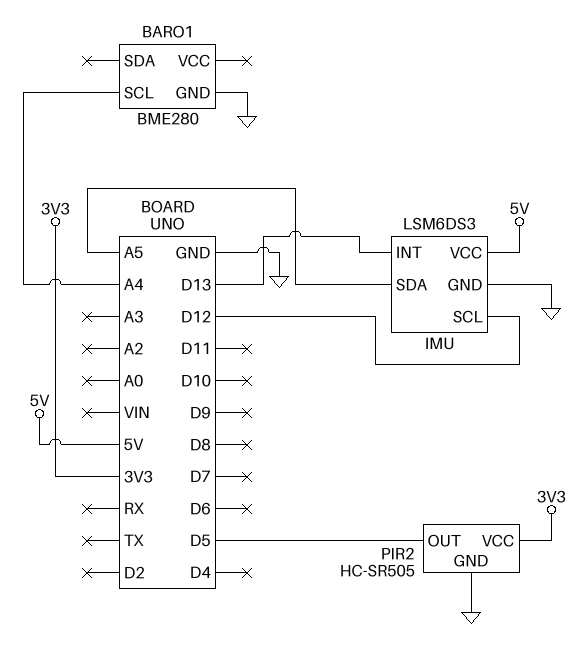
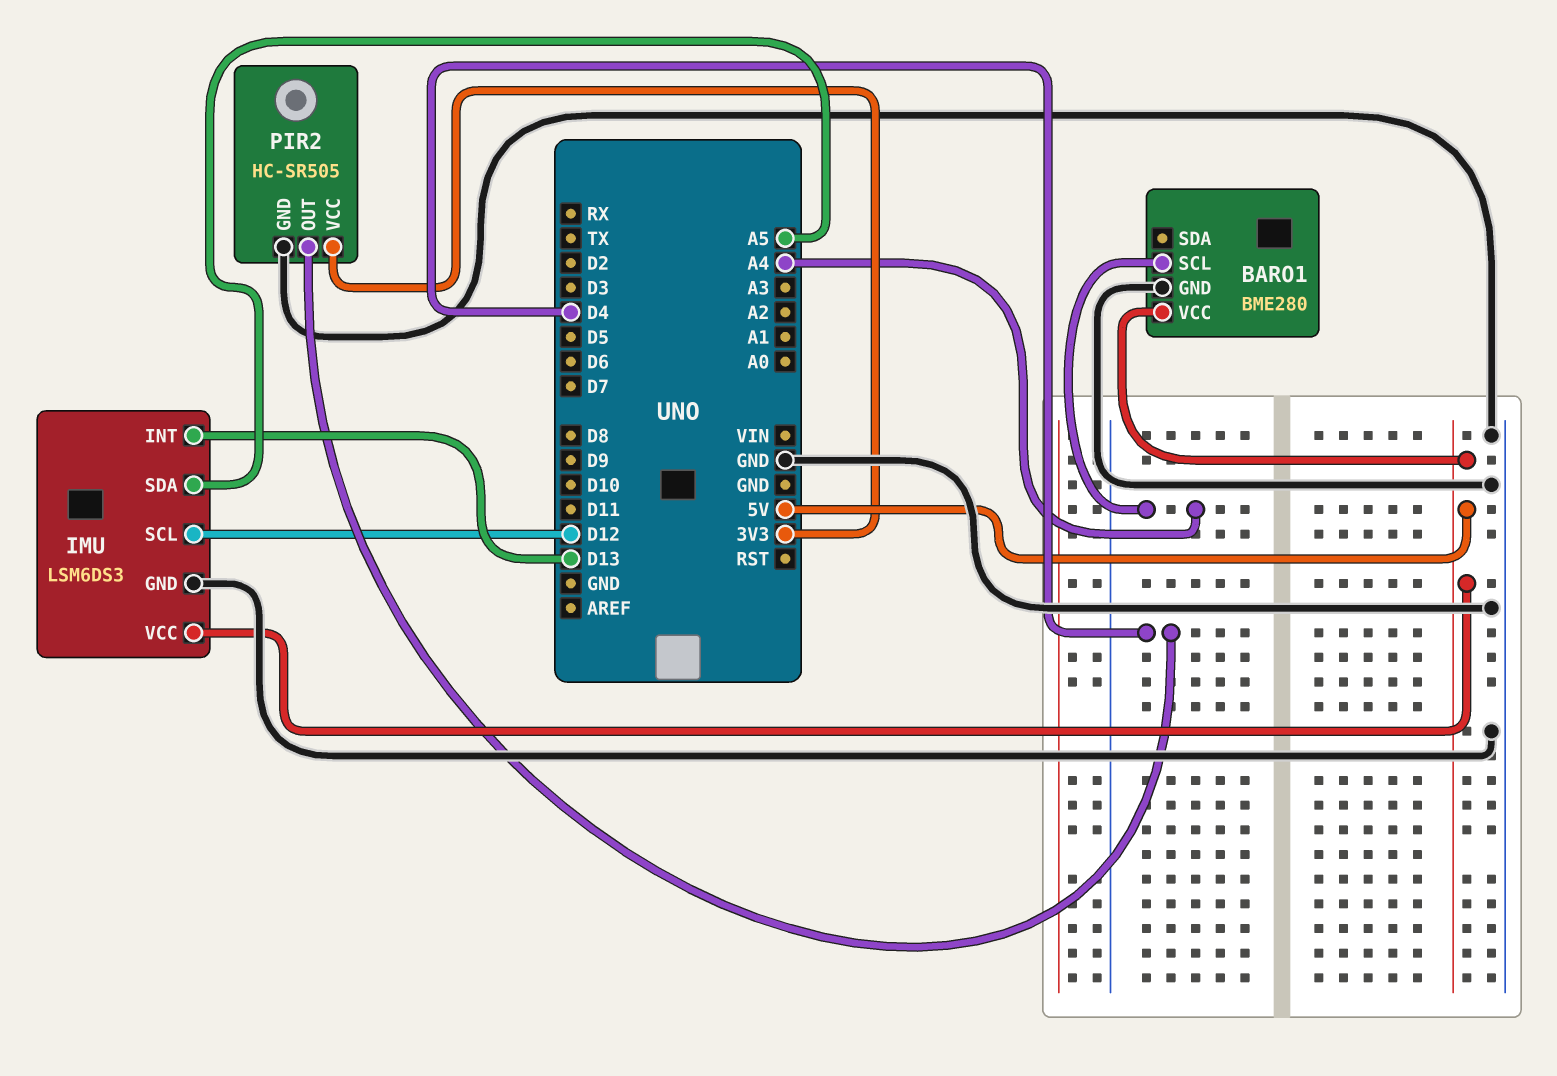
BARO1 pin VCC: none -> 5V
PIR2 pin OUT: D5 -> D4

